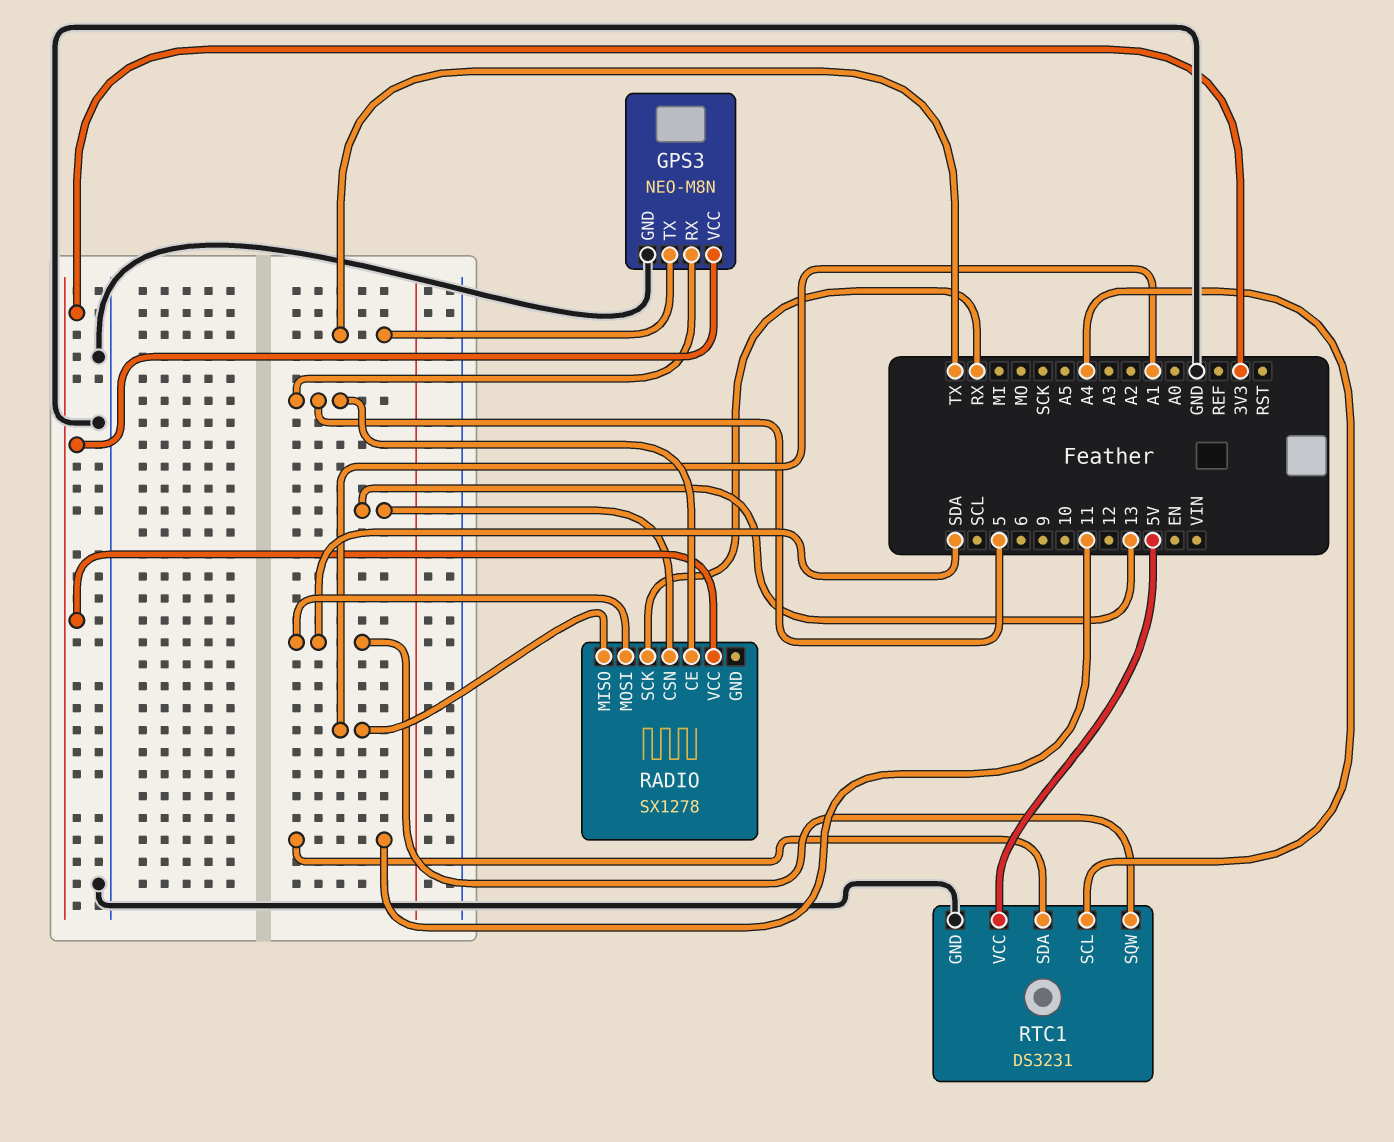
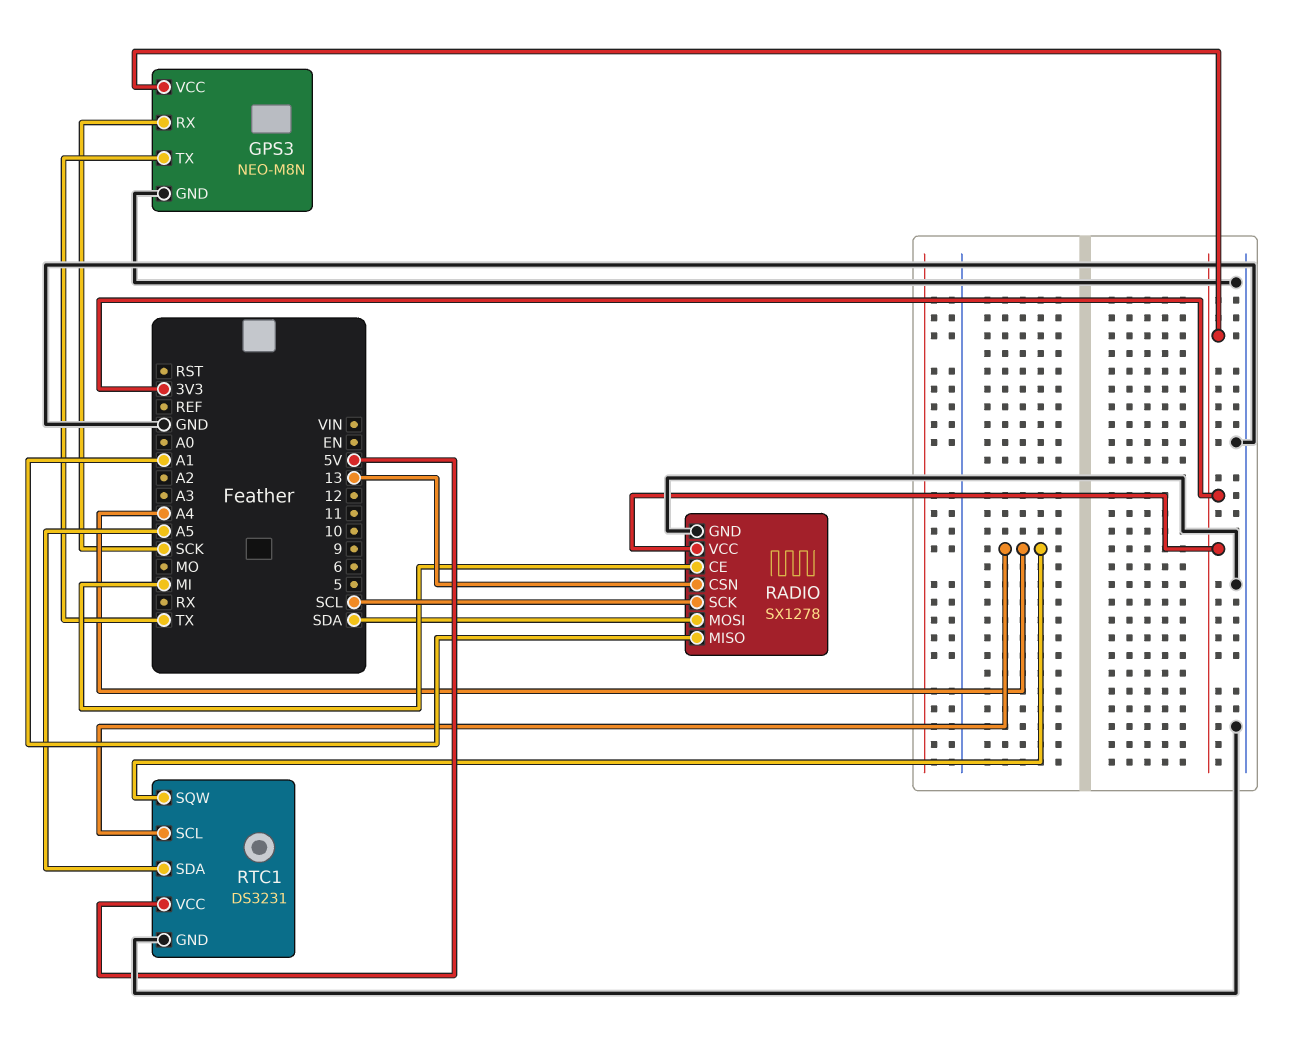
GPS3 pin RX: 5 -> SCK
RADIO pin CE: 5 -> MI
RADIO pin GND: none -> GND
RADIO pin SCK: RX -> SCL
RTC1 pin SDA: 11 -> A5
RTC1 pin SQW: SDA -> A4

